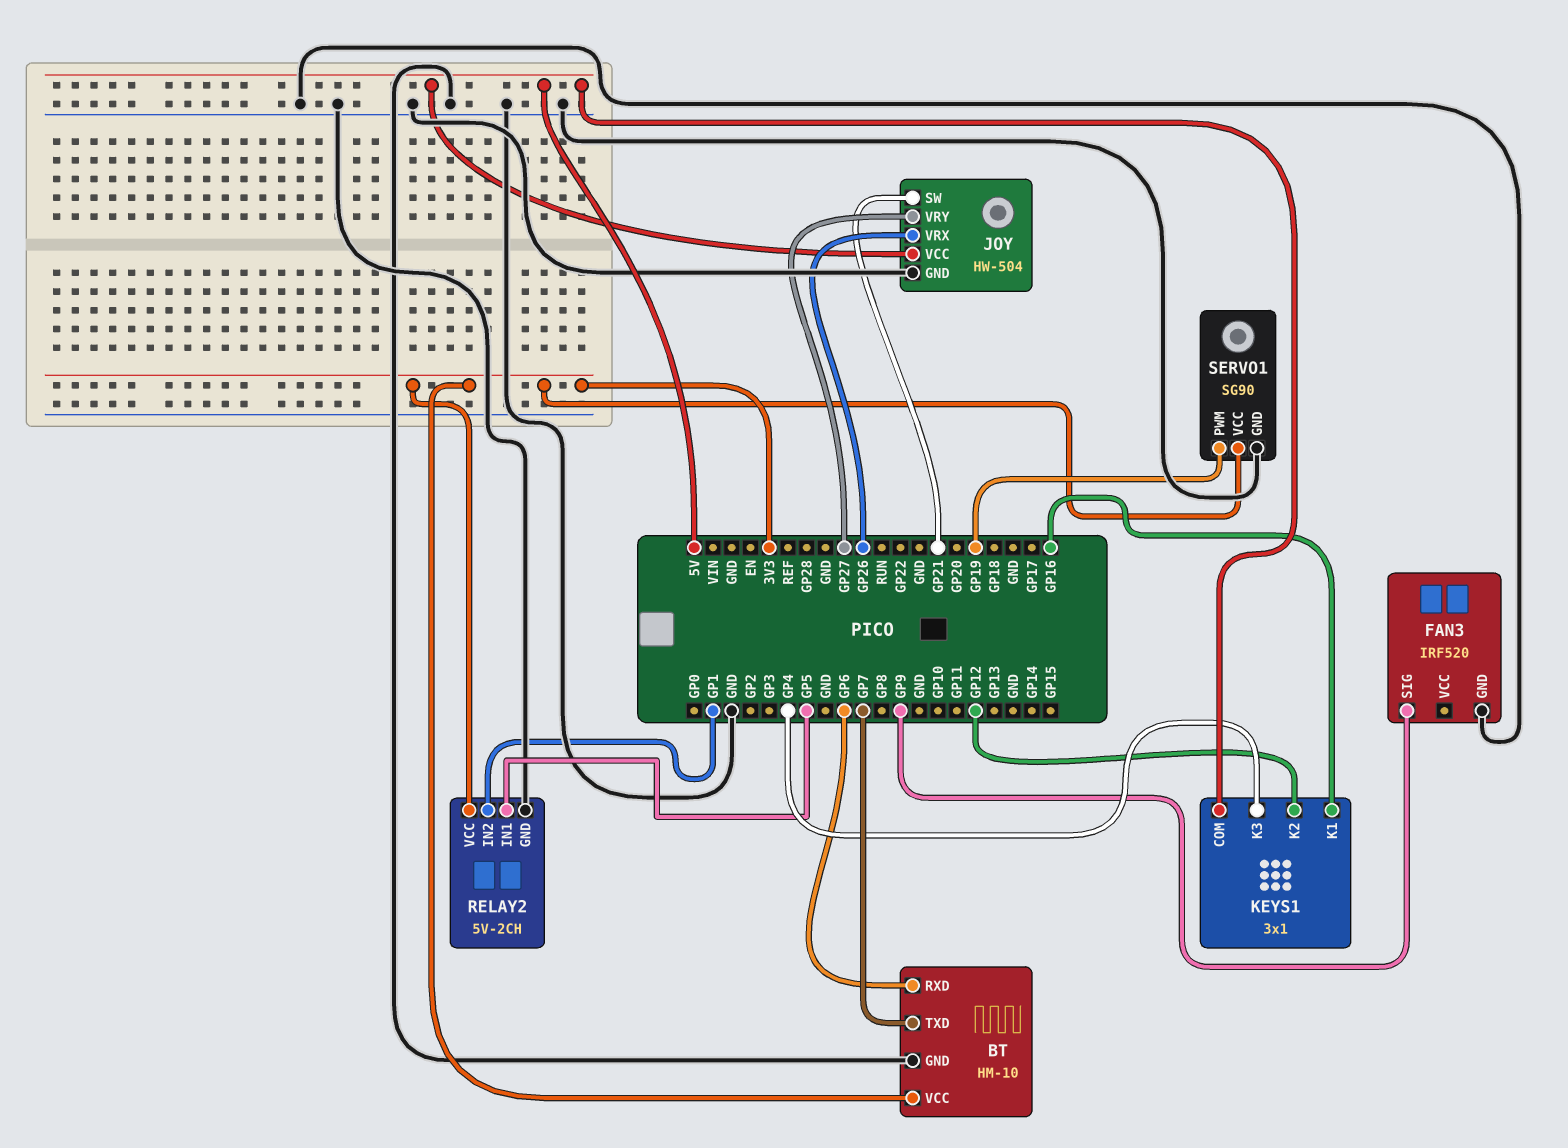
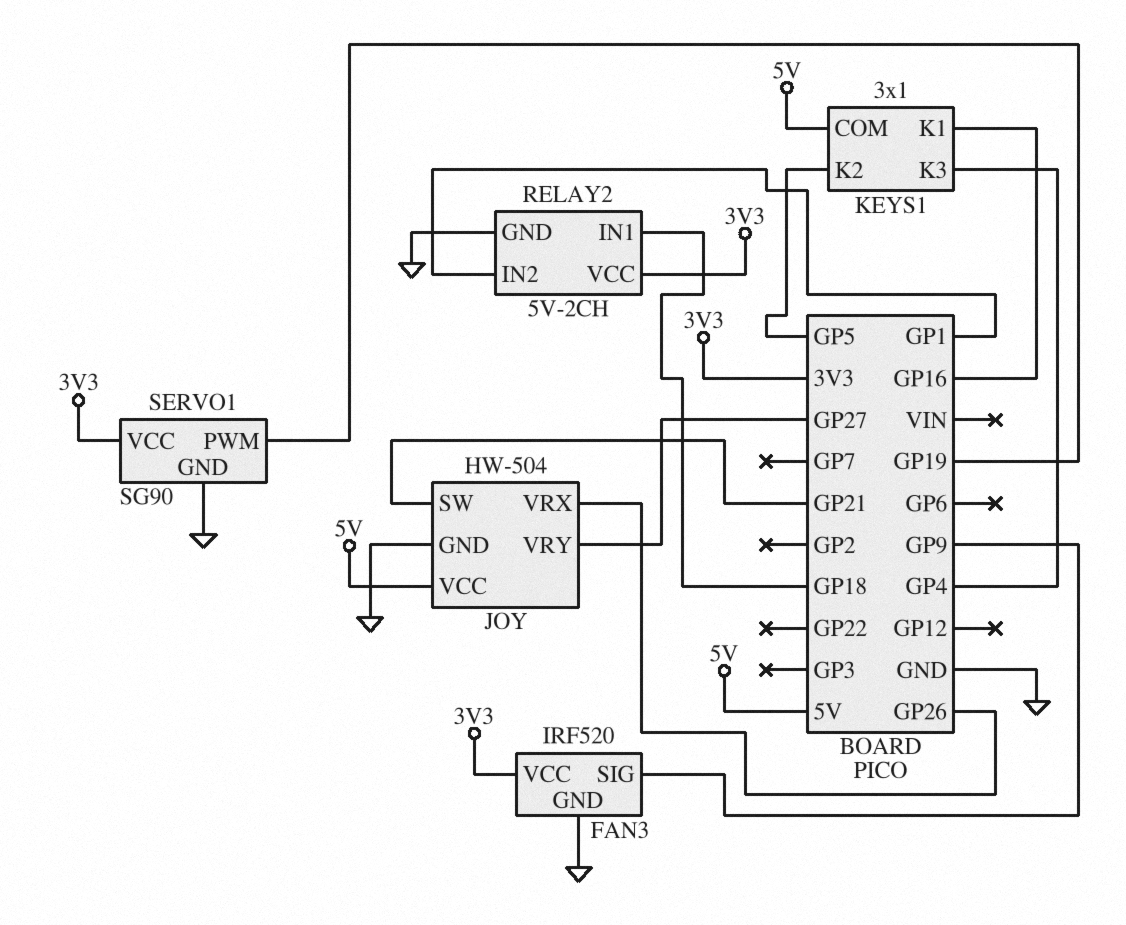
BT: HM-10 -> none
BT pin GND: GND -> none
BT pin RXD: GP6 -> none
BT pin TXD: GP7 -> none
BT pin VCC: 3V3 -> none
FAN3 pin VCC: none -> 3V3
KEYS1 pin K2: GP12 -> GP5
RELAY2 pin IN1: GP5 -> GP18

